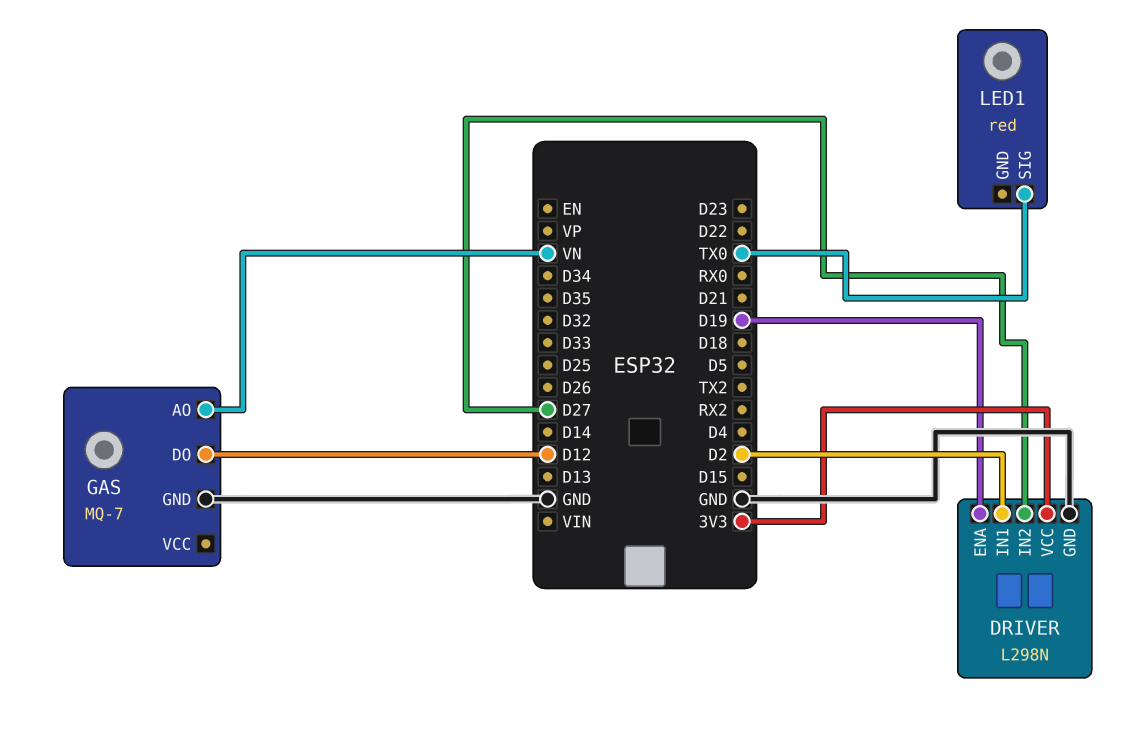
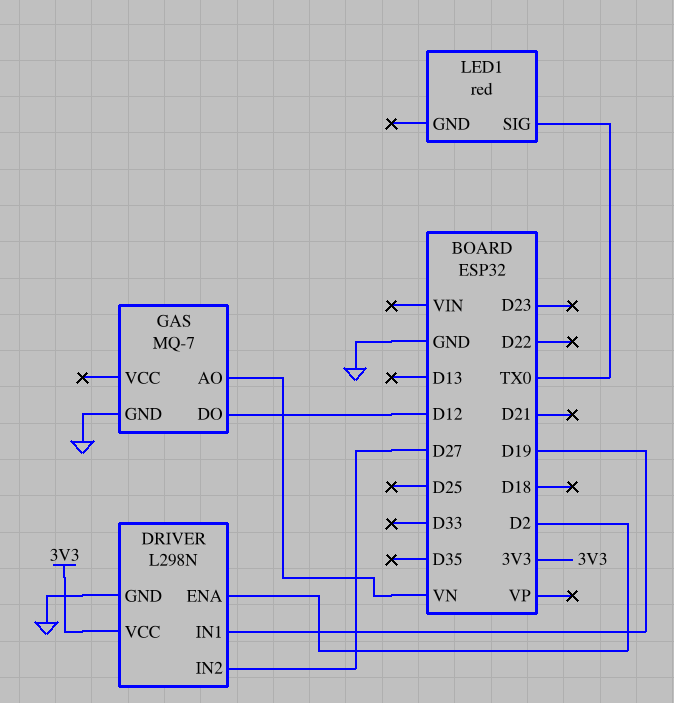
DRIVER pin ENA: D19 -> D2
DRIVER pin IN1: D2 -> D19

